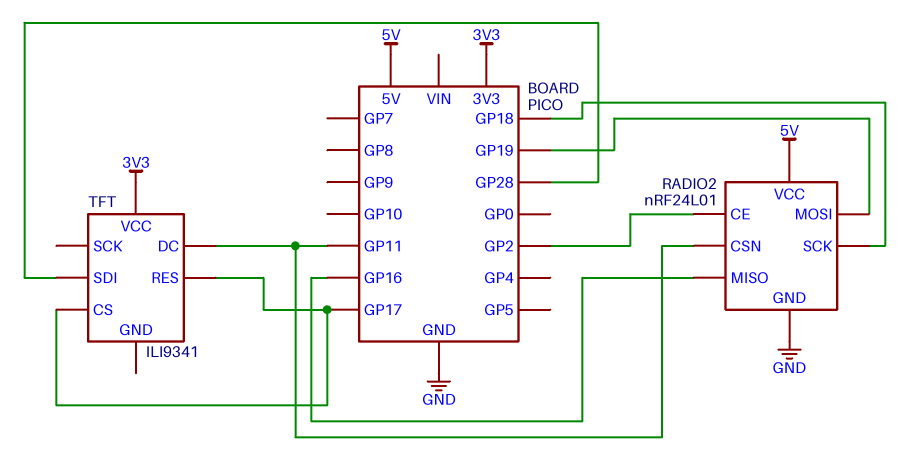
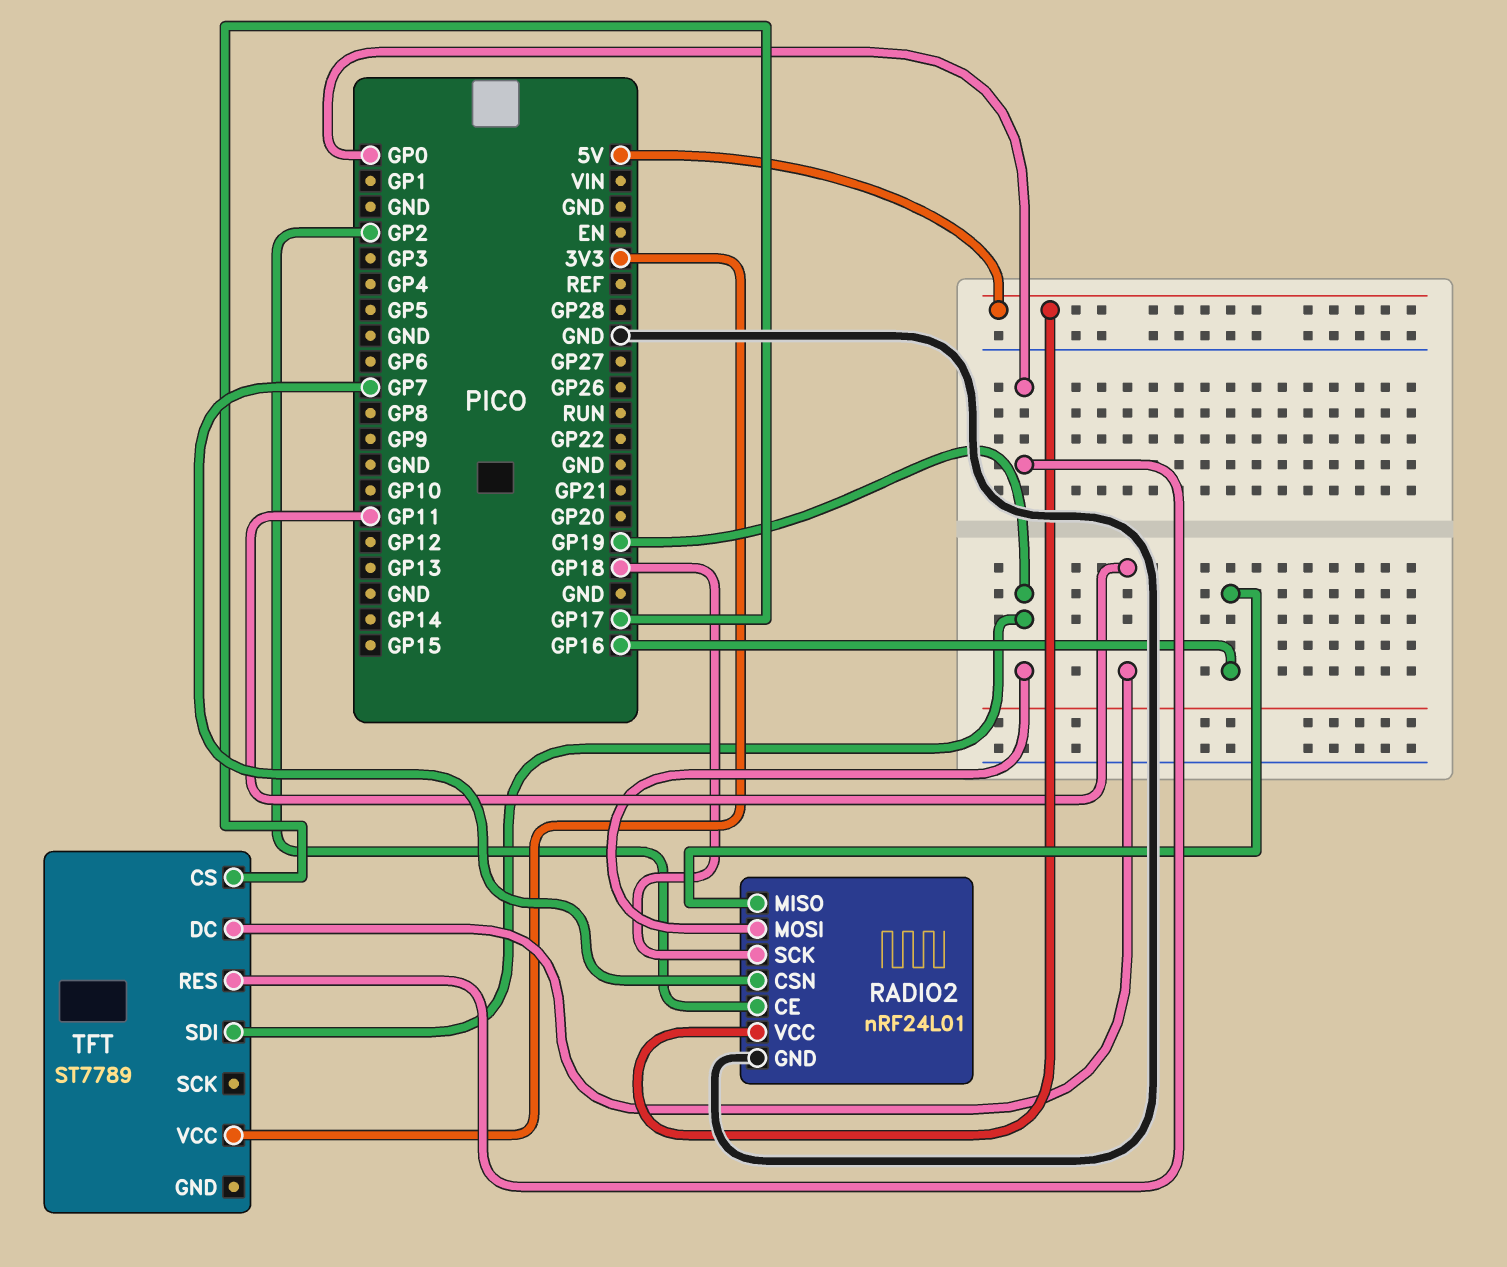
RADIO2 pin CSN: GP11 -> GP7
TFT: ILI9341 -> ST7789
TFT pin RES: GP17 -> GP0
TFT pin SDI: GP28 -> GP19

